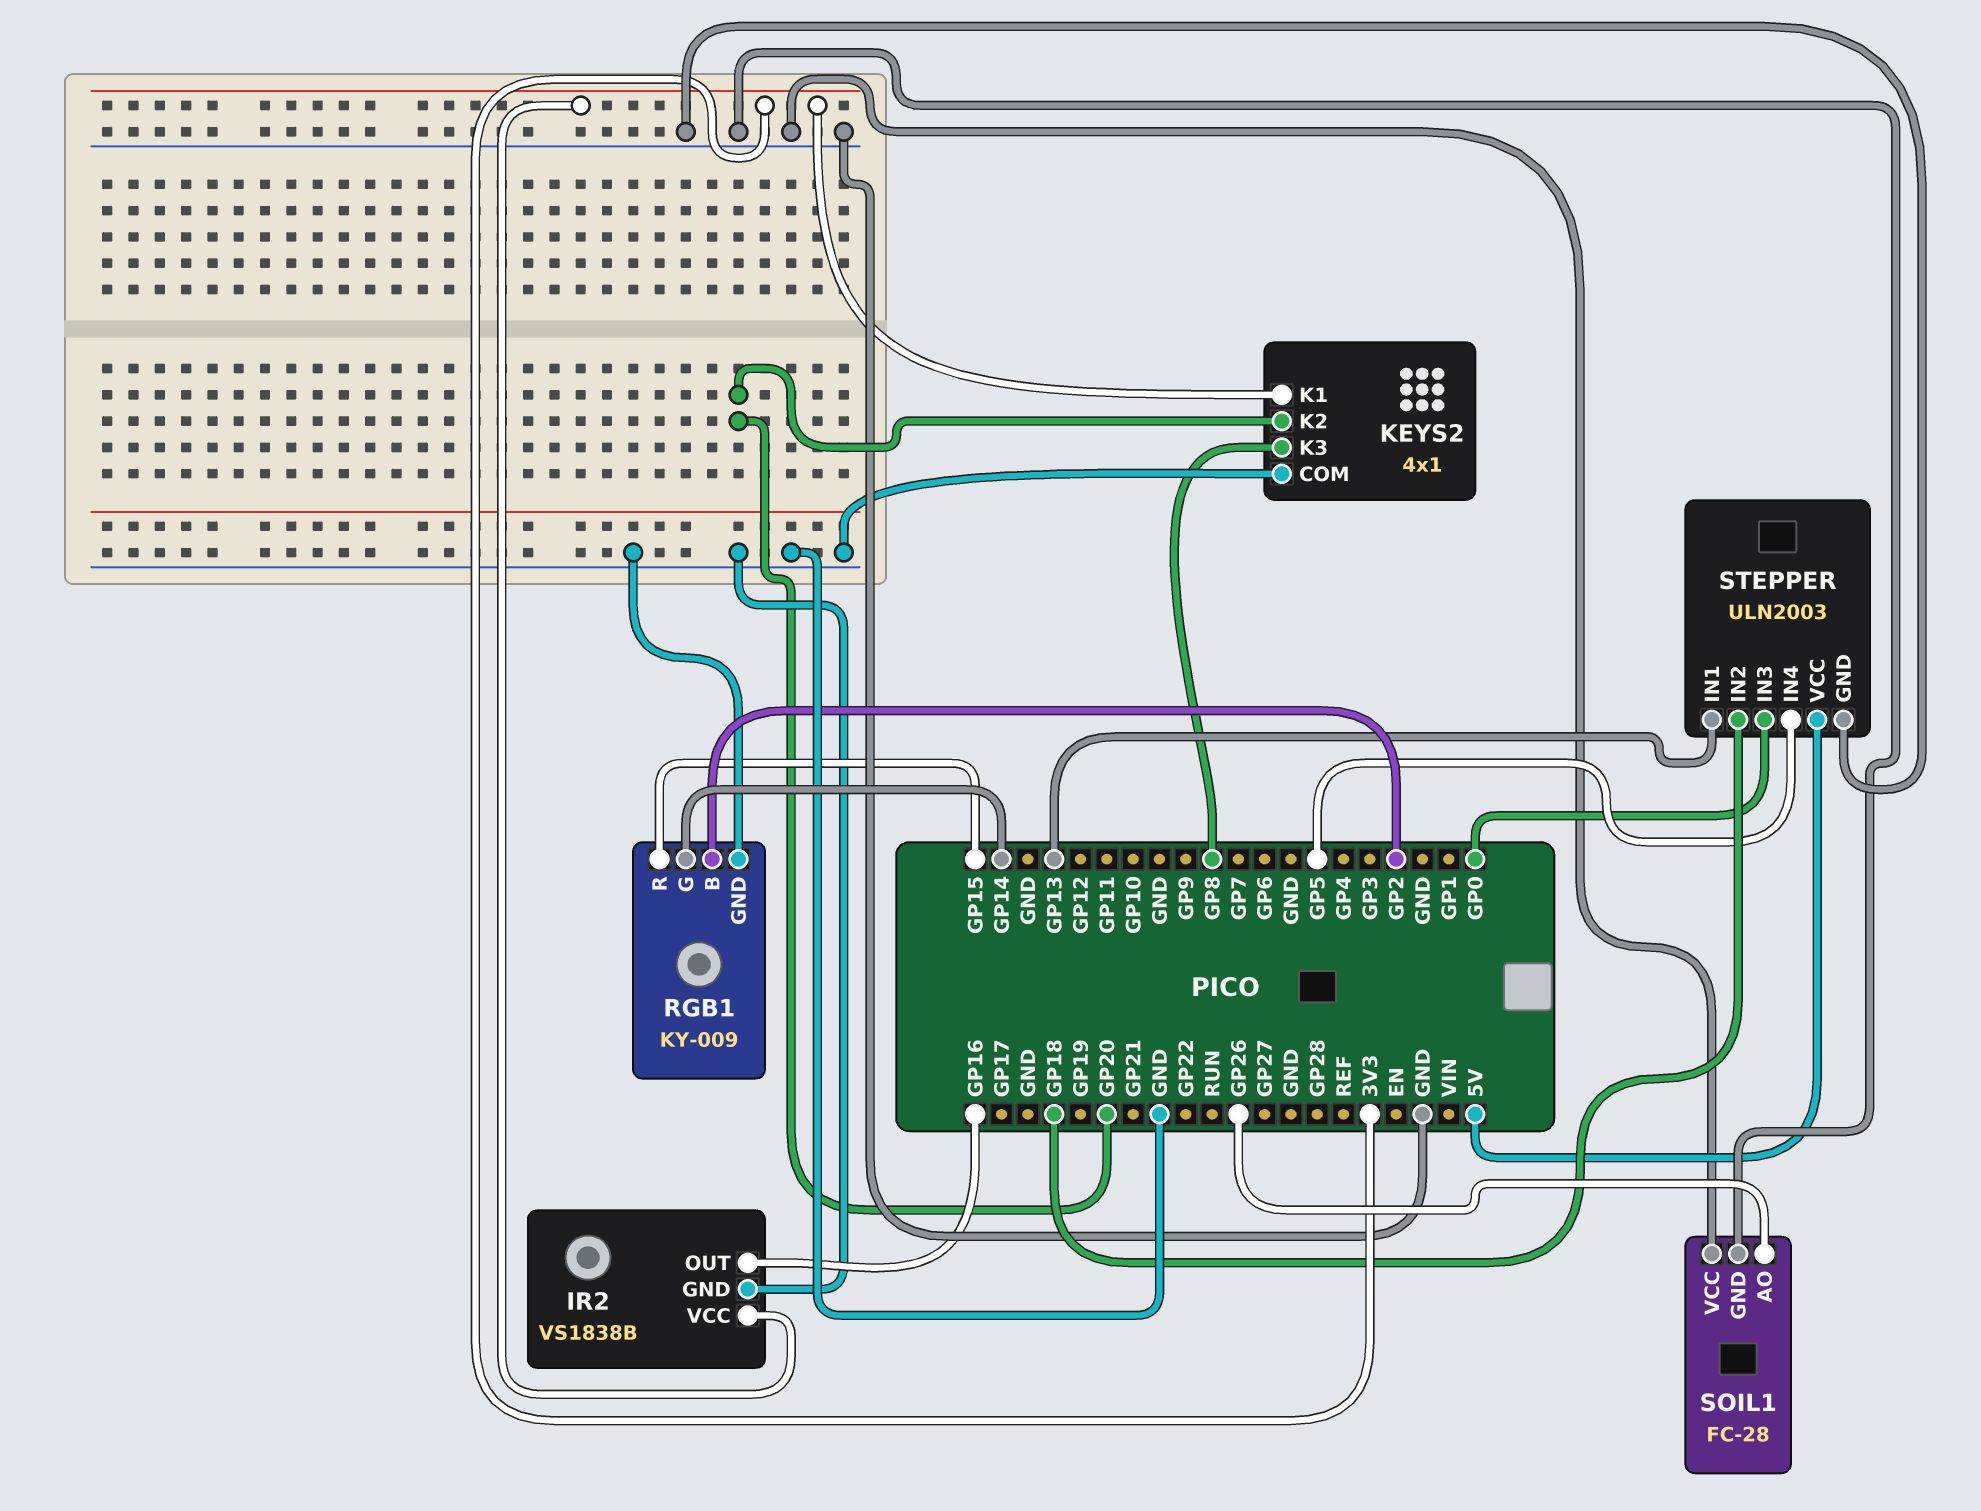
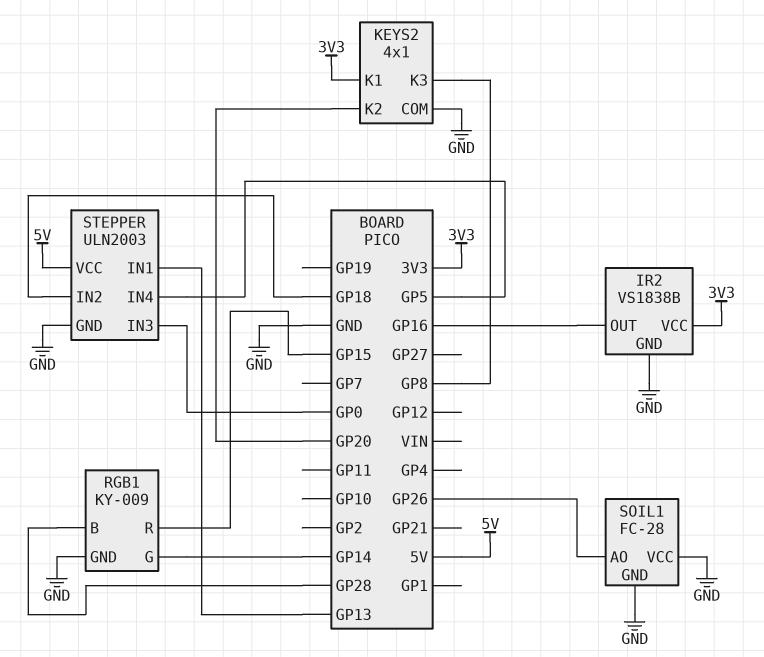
RGB1 pin B: GP2 -> GP28

